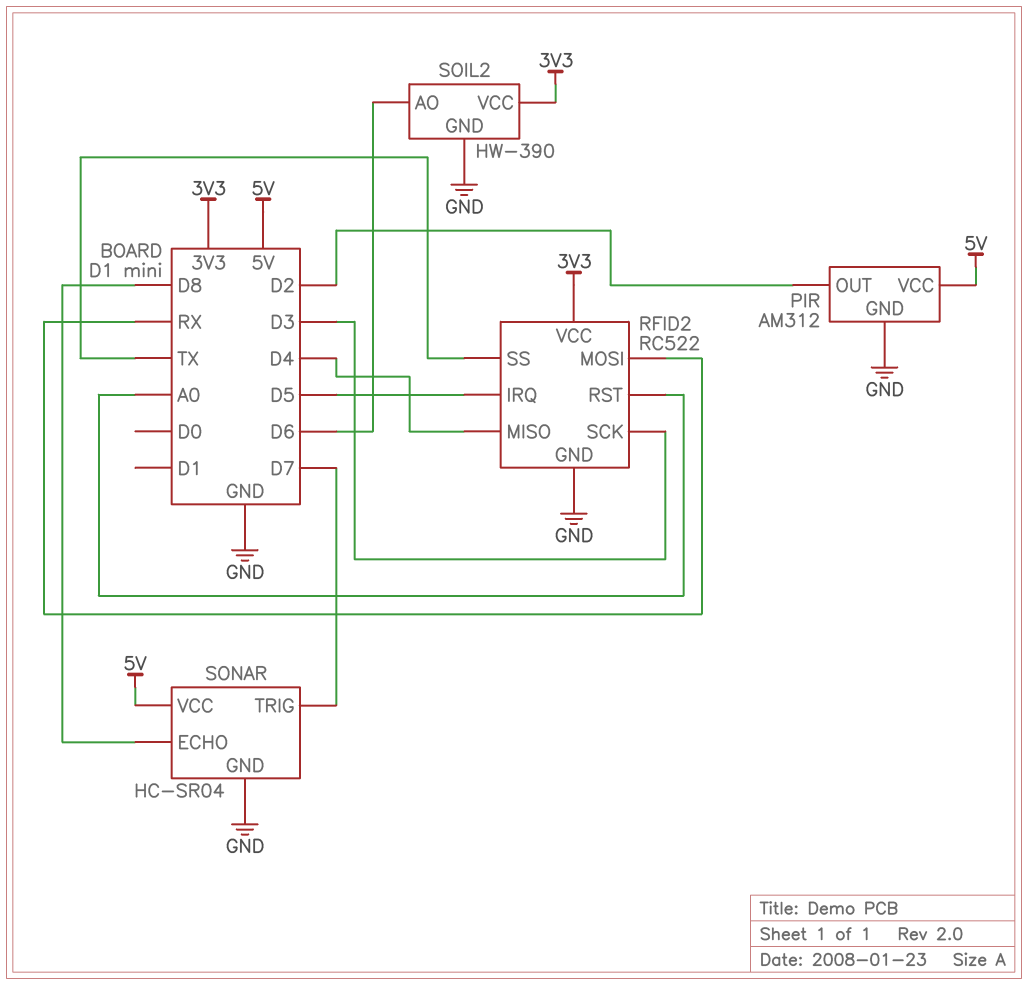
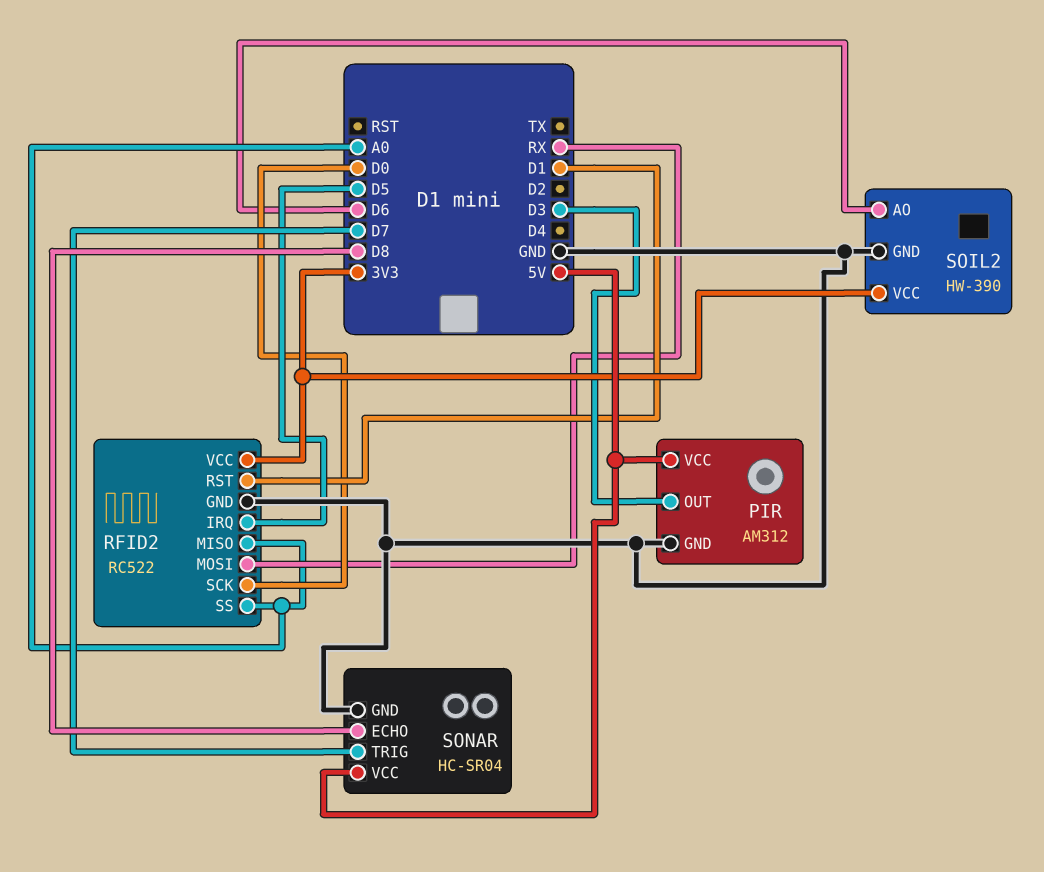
PIR pin OUT: D2 -> D3
RFID2 pin MISO: D4 -> A0
RFID2 pin RST: A0 -> D1
RFID2 pin SCK: D3 -> D0
RFID2 pin SS: TX -> A0

